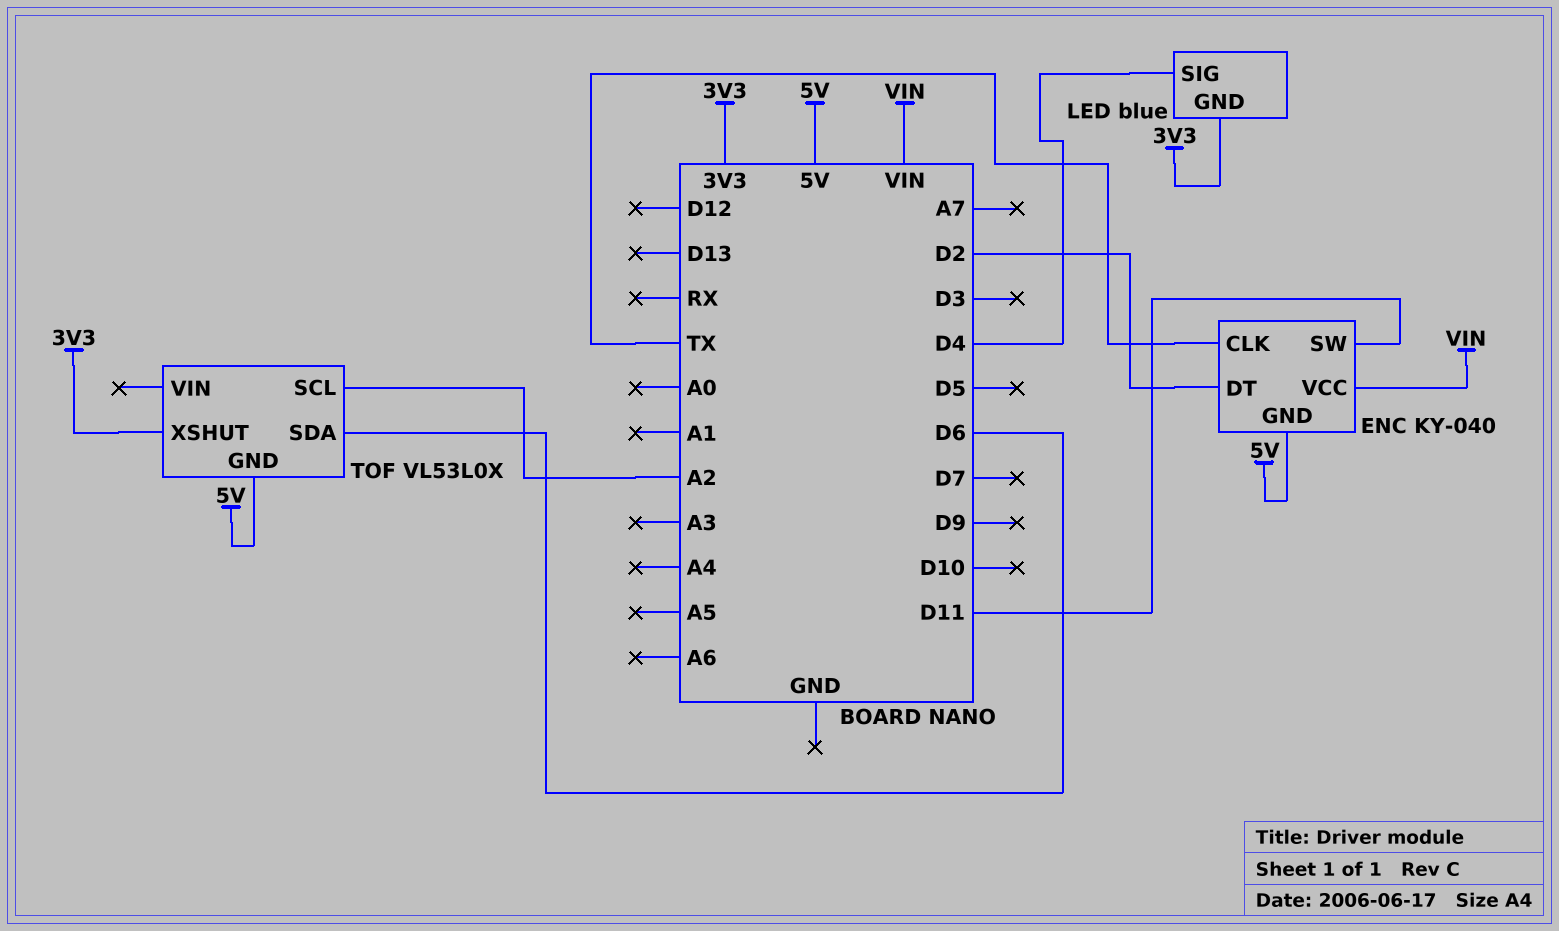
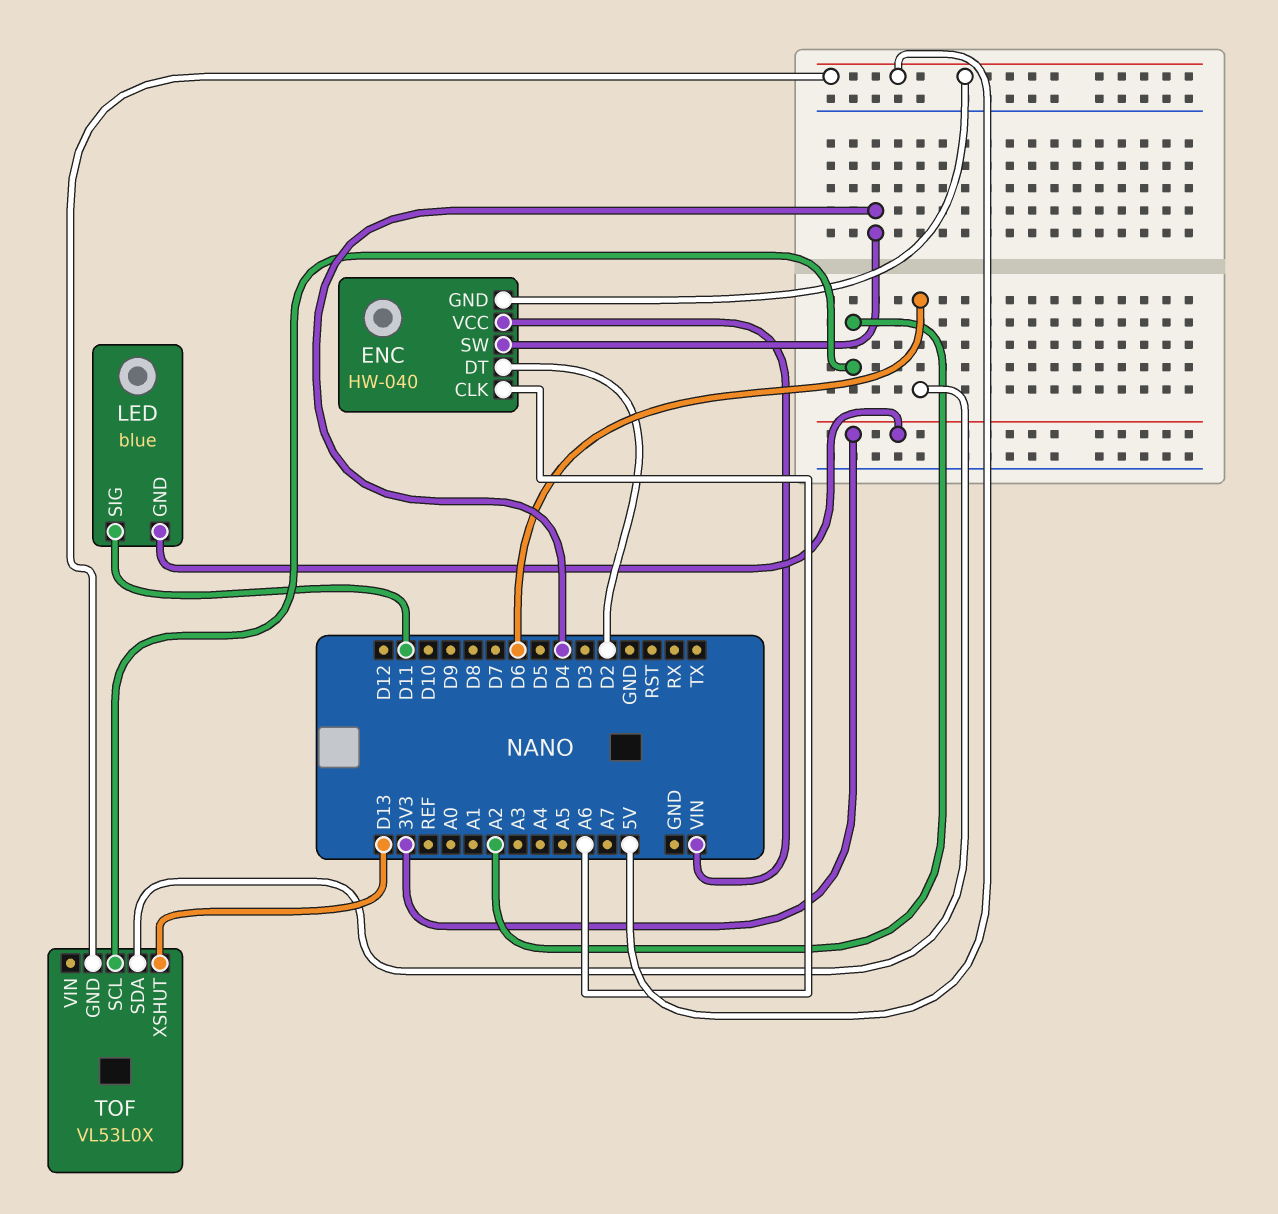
ENC: KY-040 -> HW-040
ENC pin CLK: TX -> A6
ENC pin SW: D11 -> D4
LED pin SIG: D4 -> D11
TOF pin XSHUT: 3V3 -> D13

